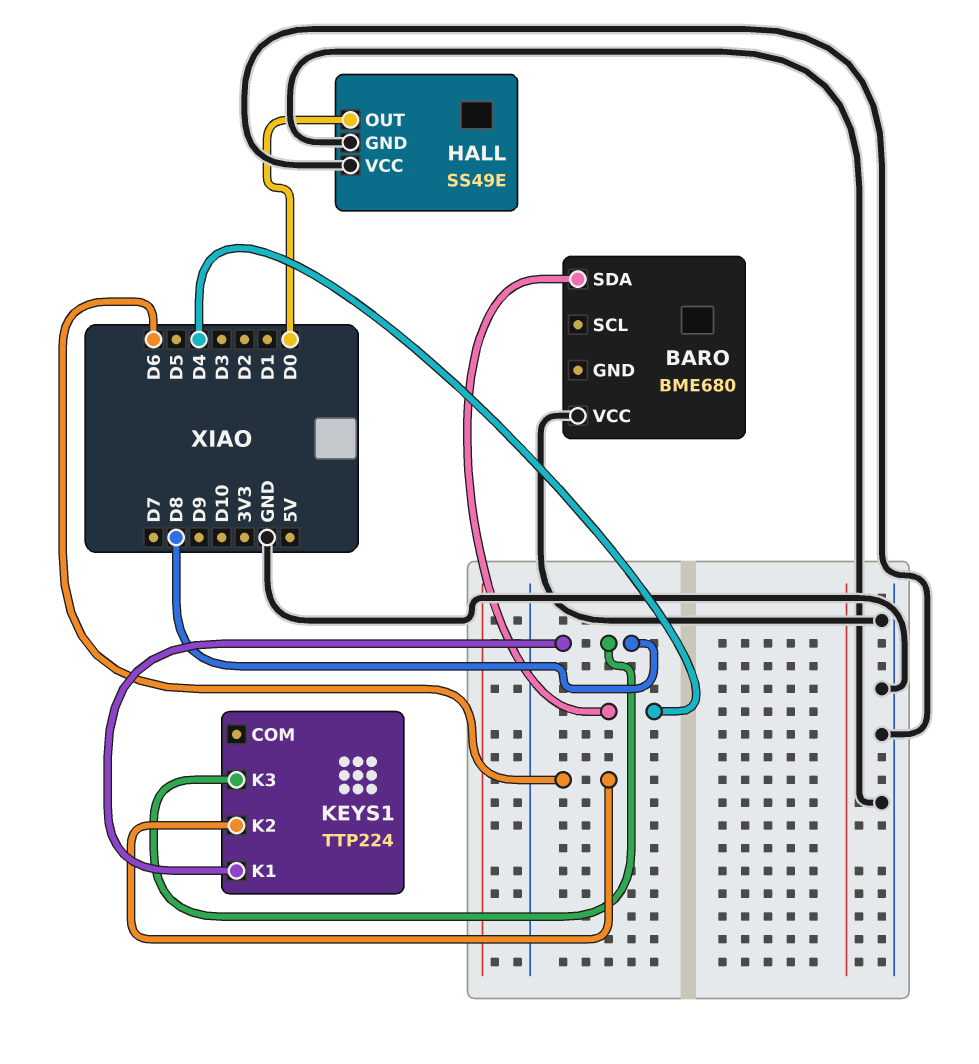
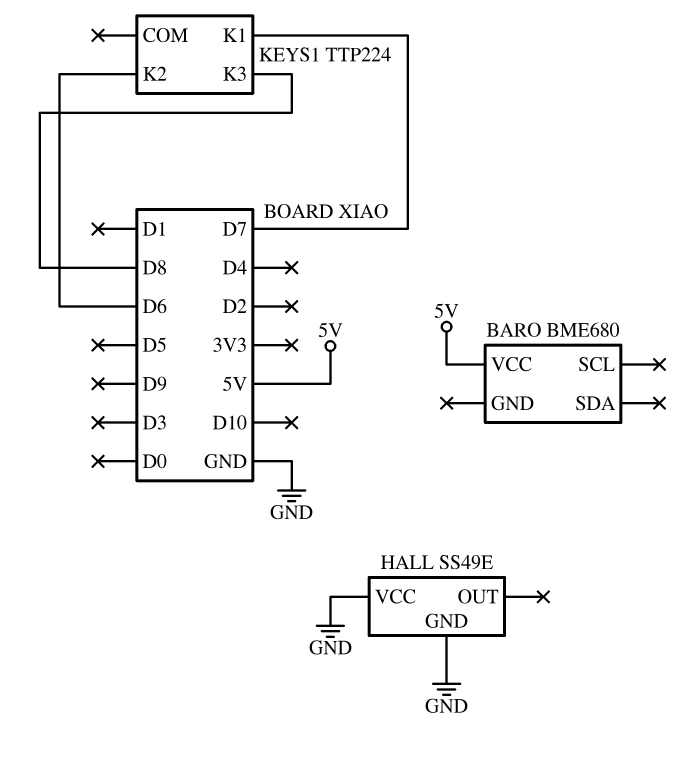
BARO pin SDA: D4 -> none
BARO pin VCC: GND -> 5V
HALL pin OUT: D0 -> none
KEYS1 pin K1: D8 -> D7

